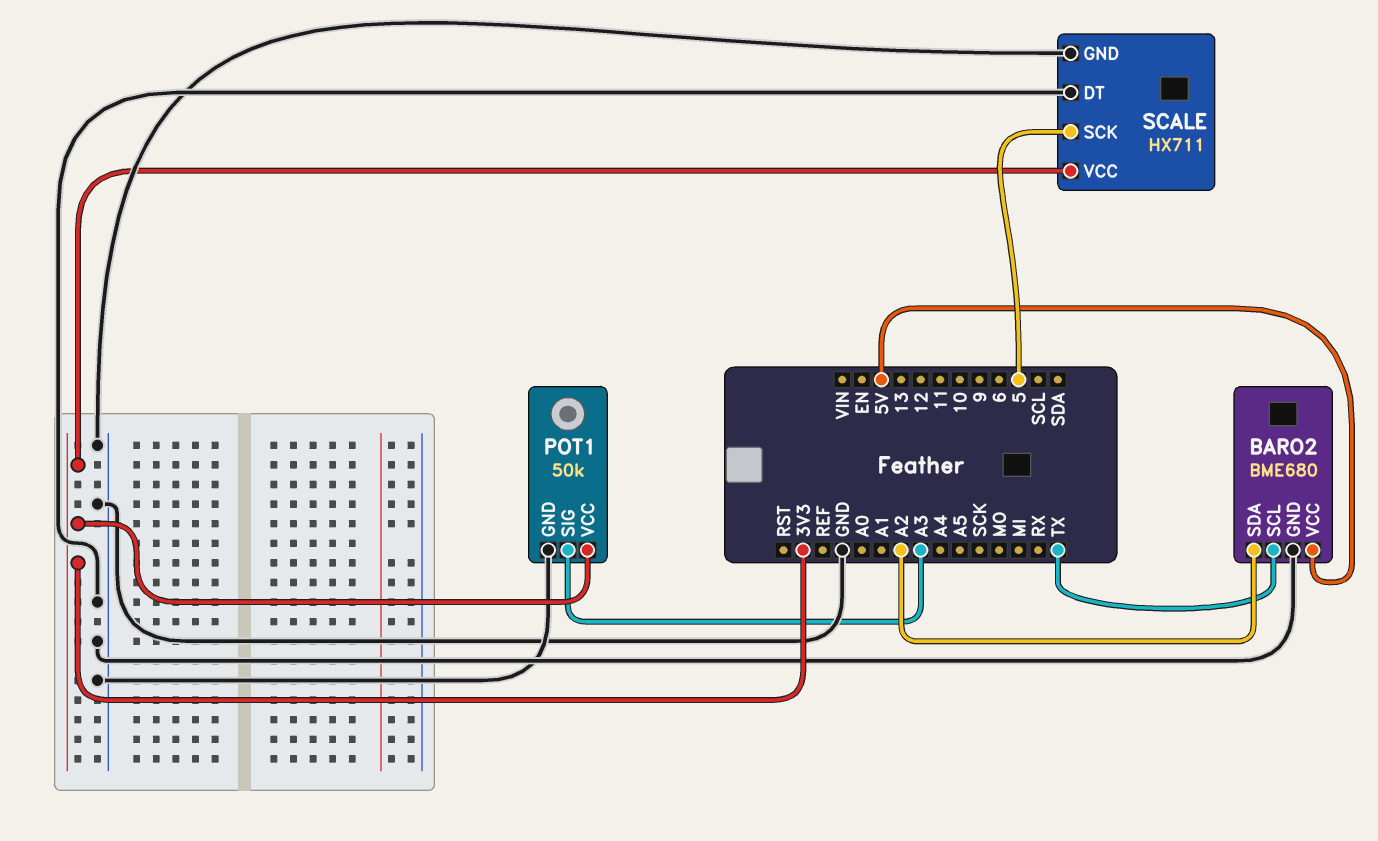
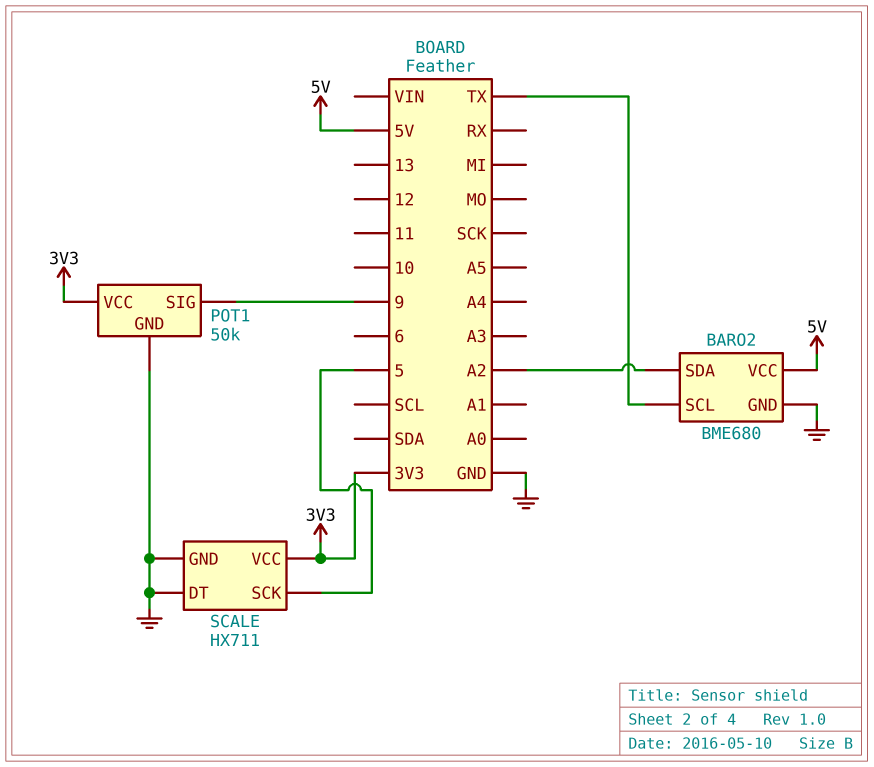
POT1 pin SIG: A3 -> 9

